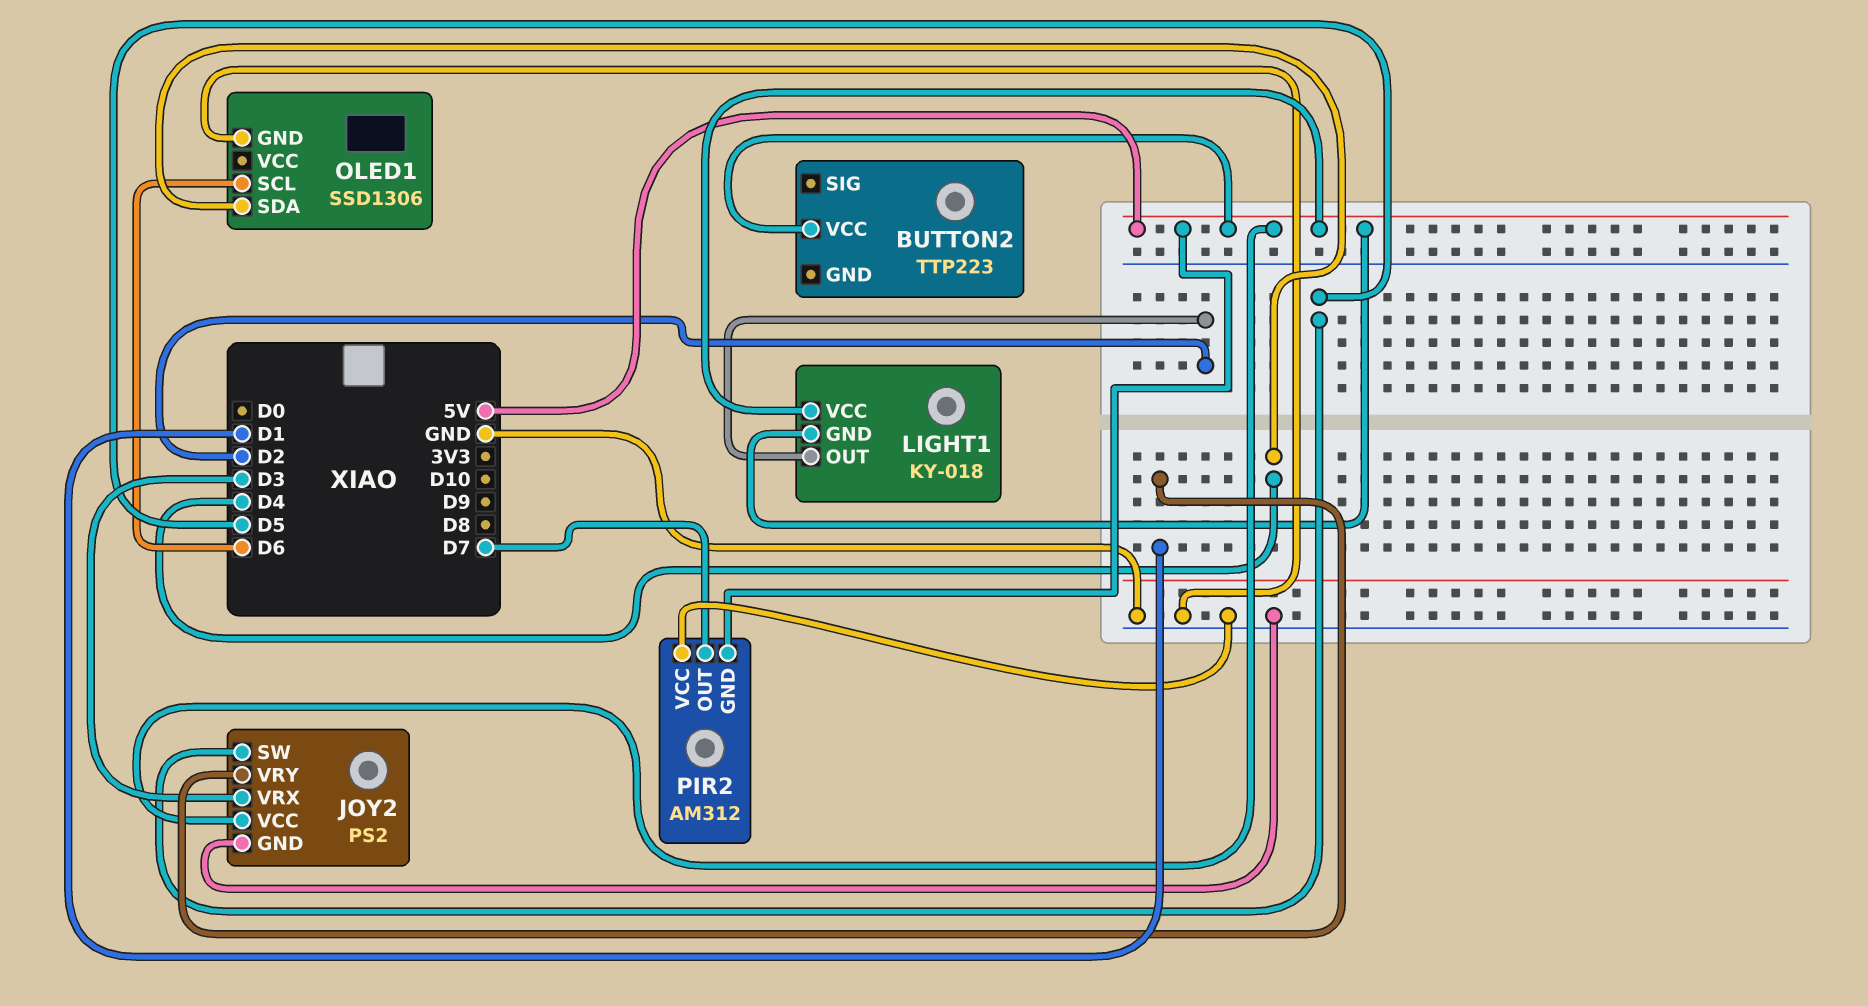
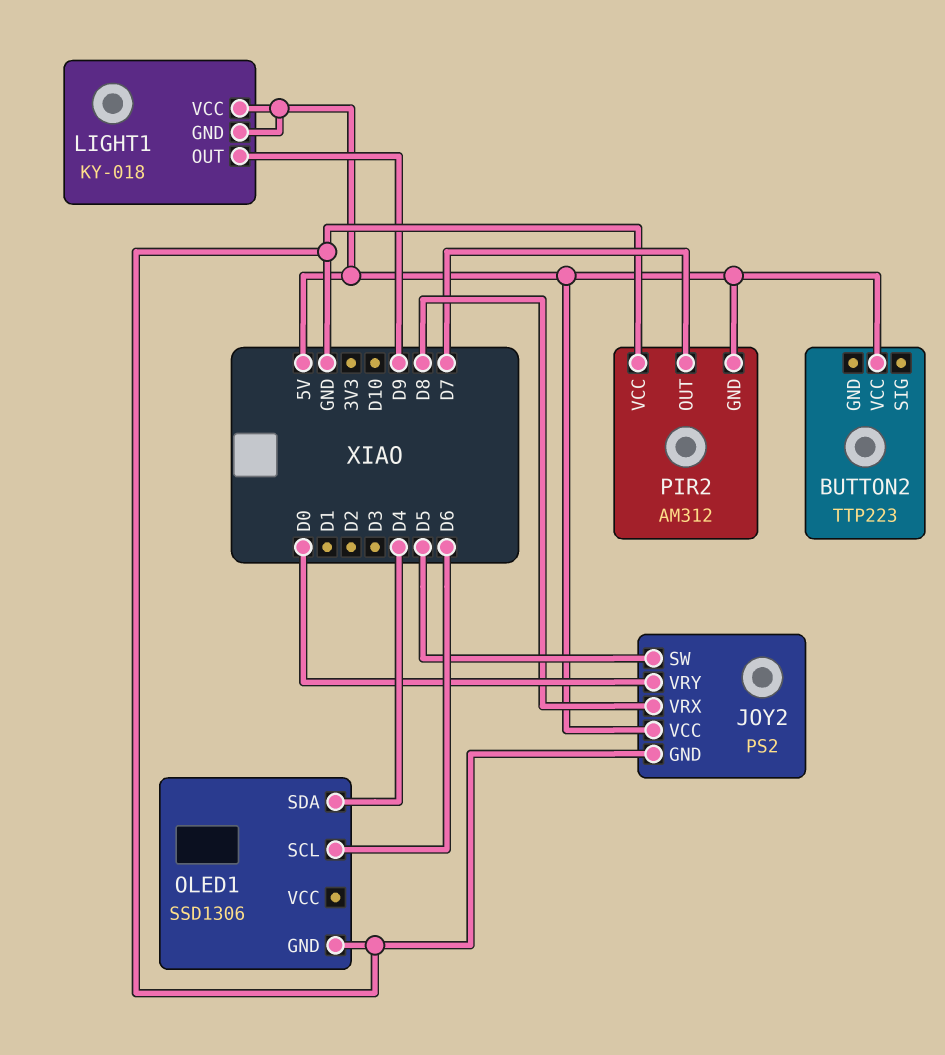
JOY2 pin VRX: D3 -> D8
JOY2 pin VRY: D1 -> D0
LIGHT1 pin OUT: D2 -> D9

